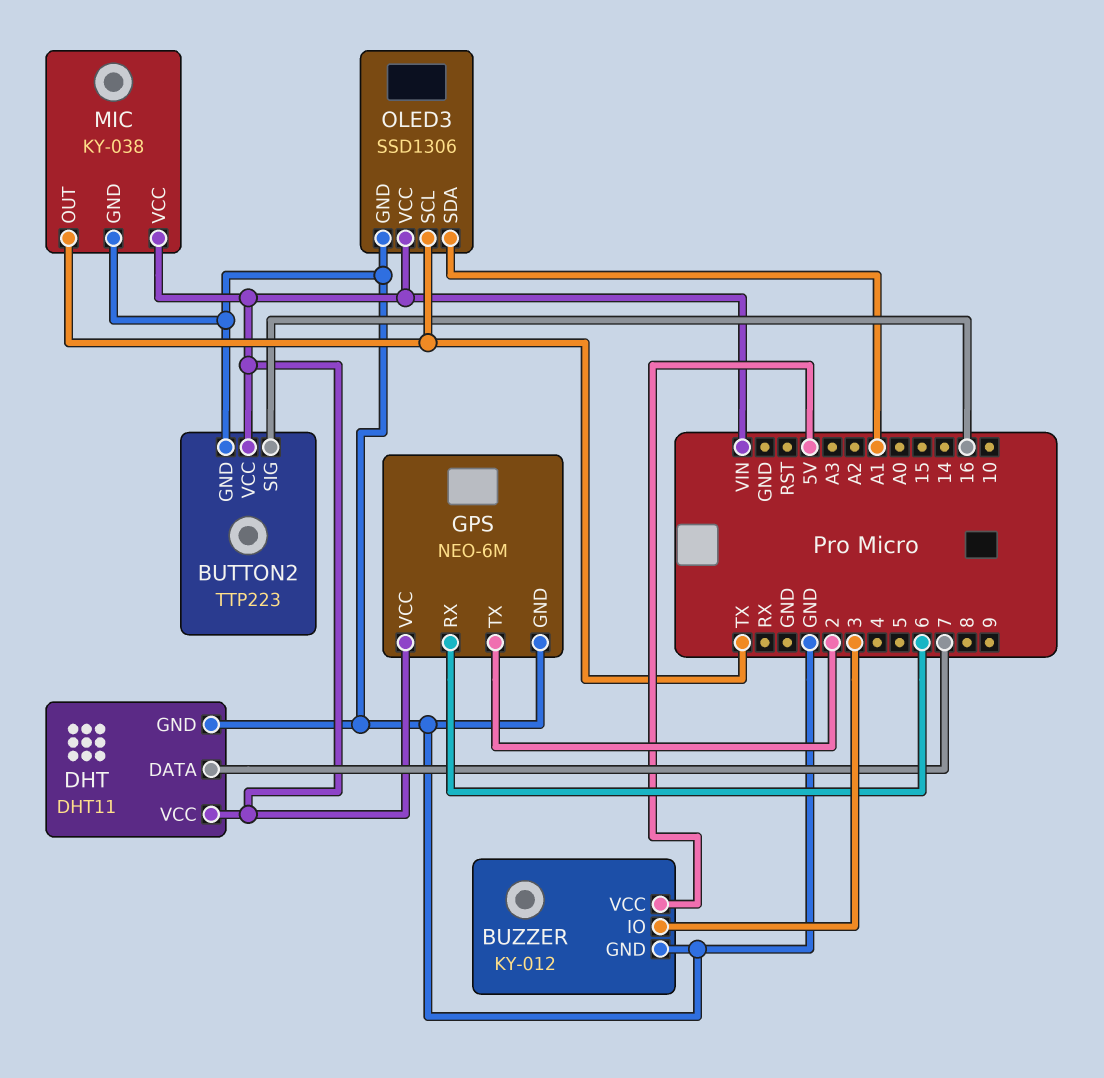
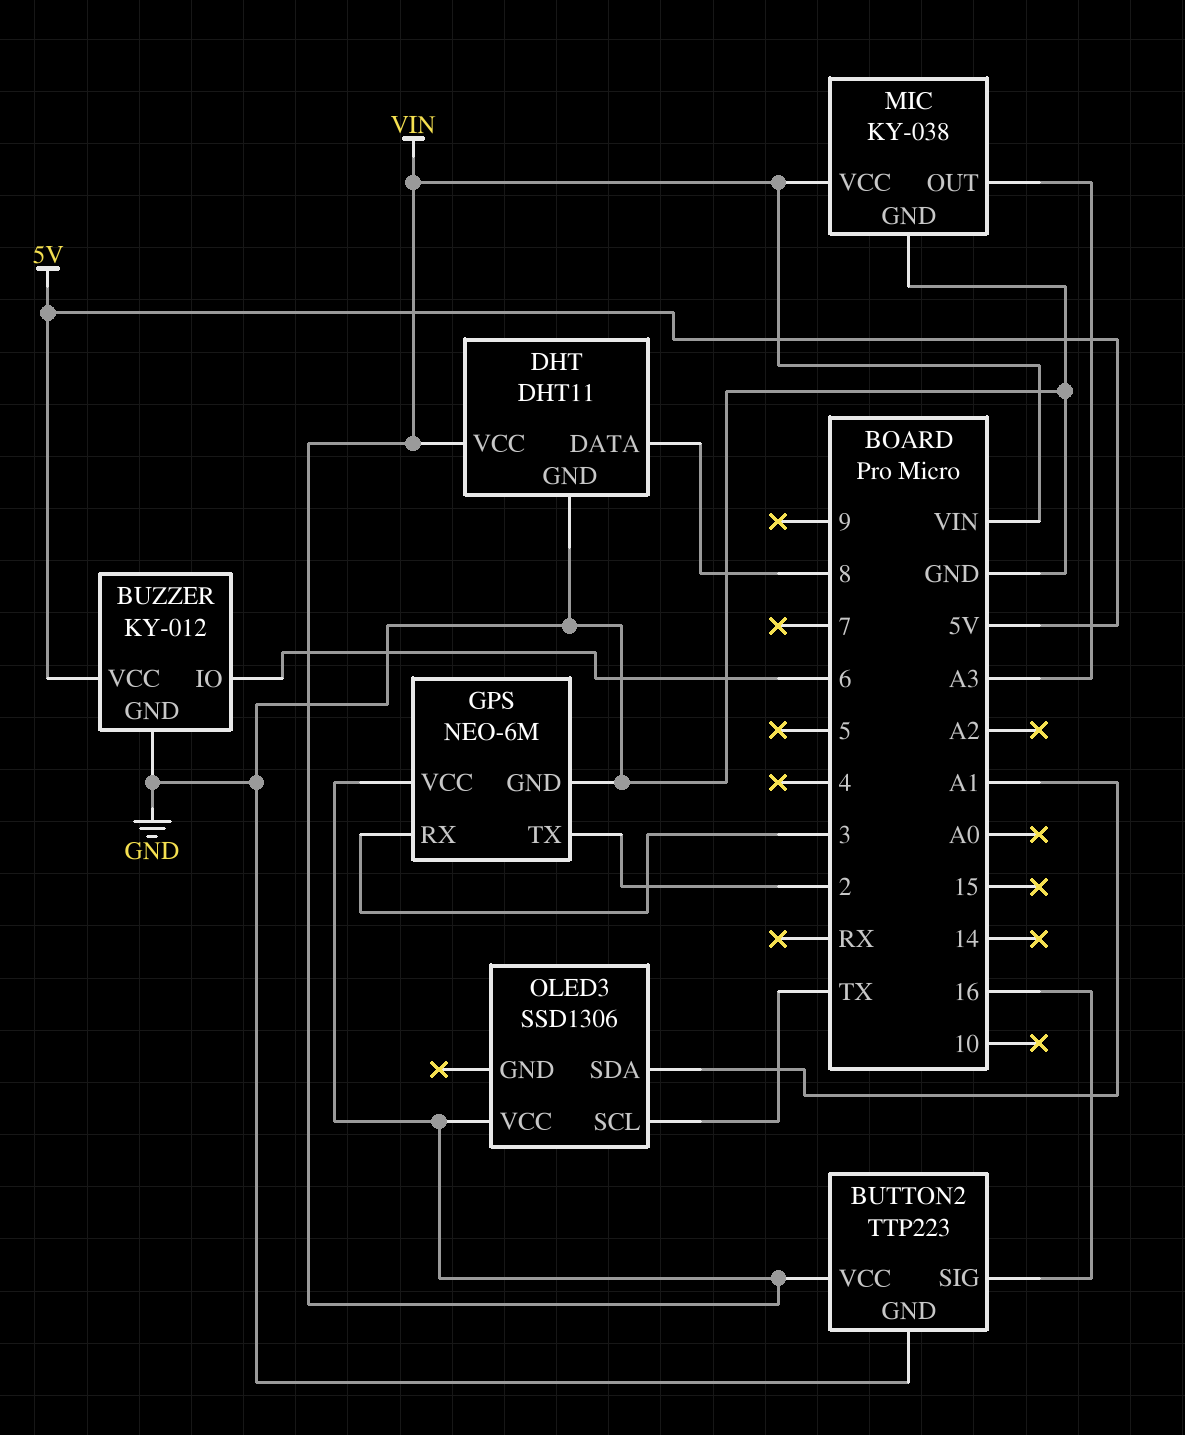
BUZZER pin IO: 3 -> 6
DHT pin DATA: 7 -> 8
GPS pin RX: 6 -> 3
MIC pin OUT: TX -> A3
OLED3 pin GND: GND -> none

